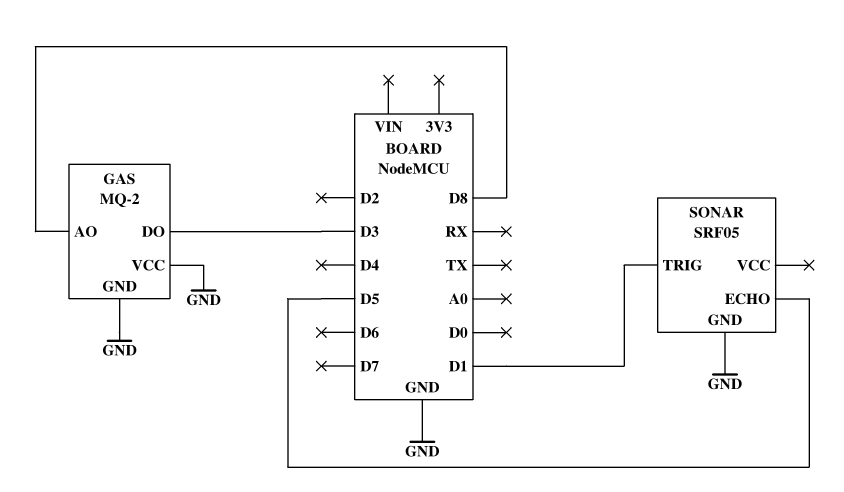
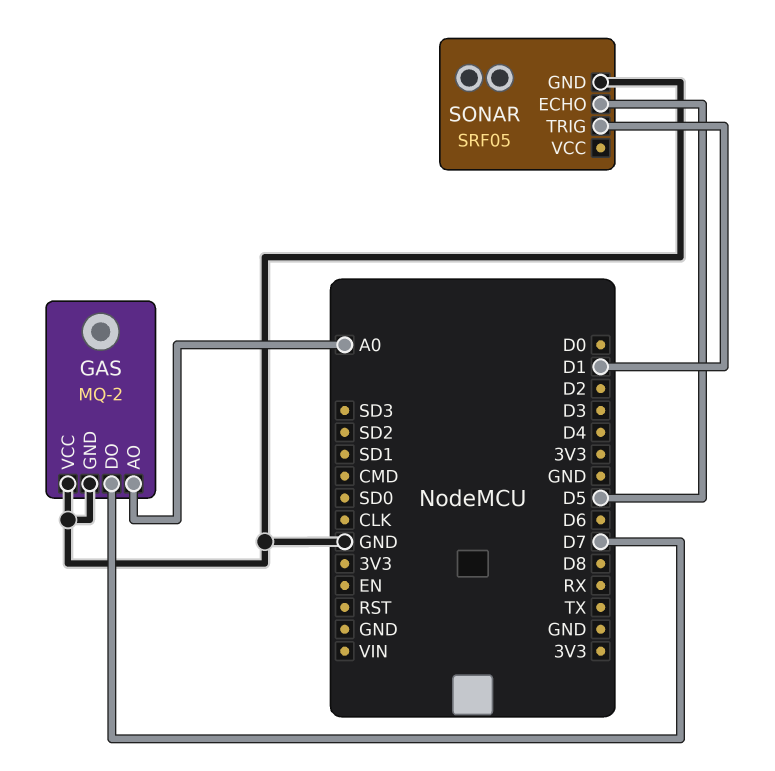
GAS pin AO: D8 -> A0
GAS pin DO: D3 -> D7

